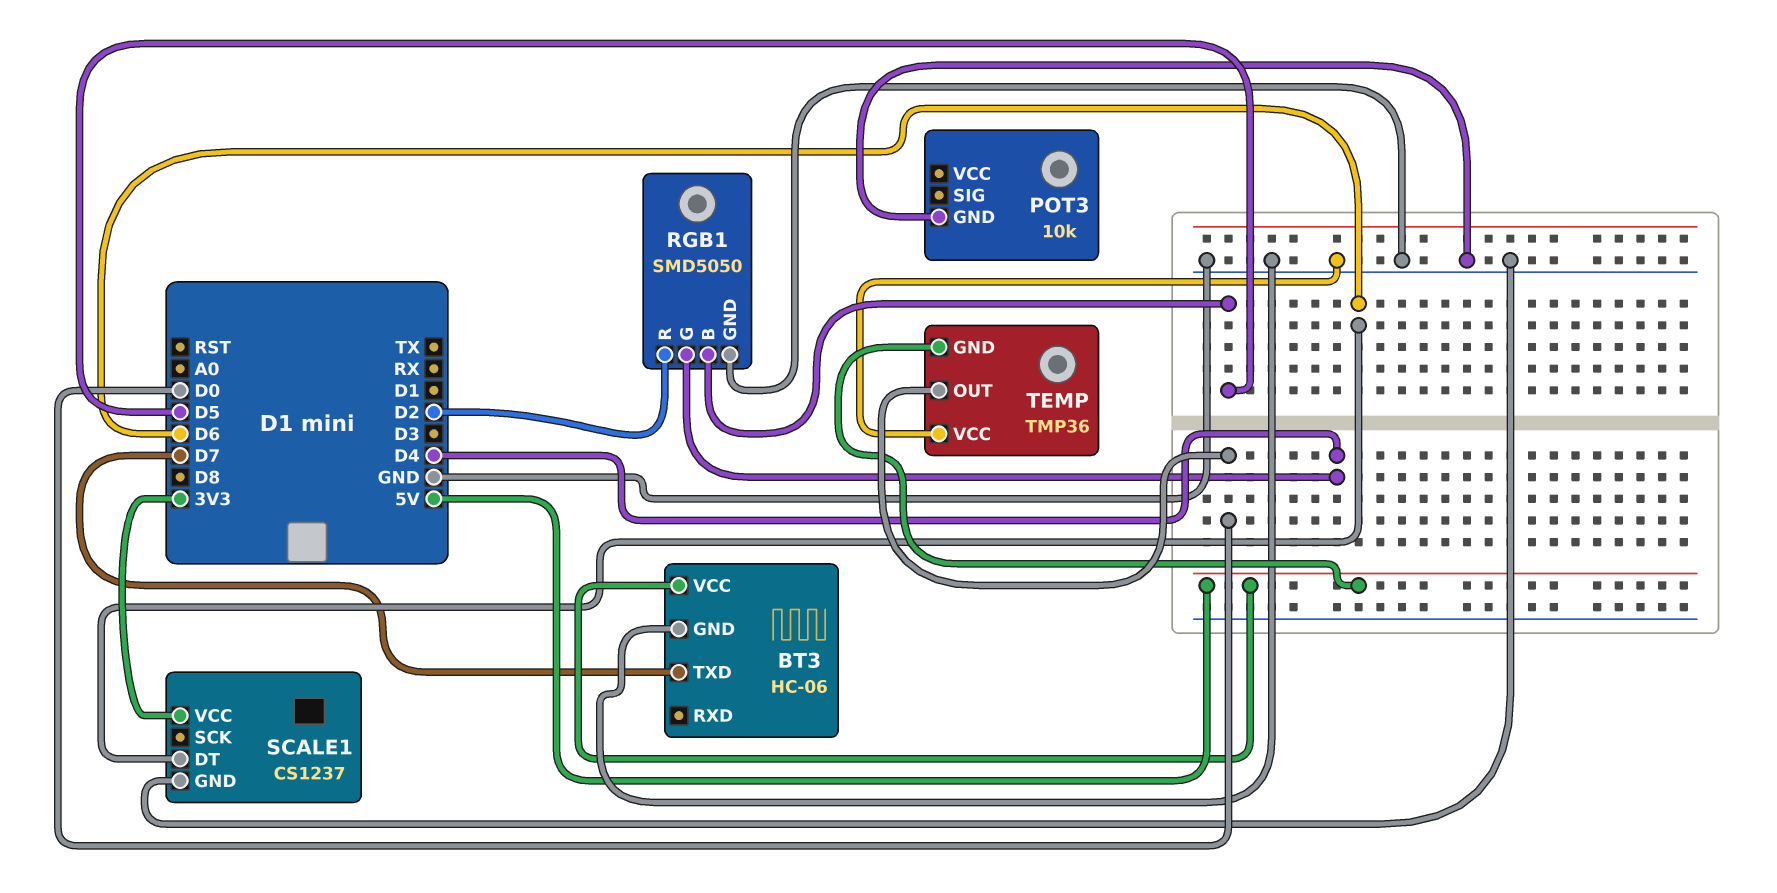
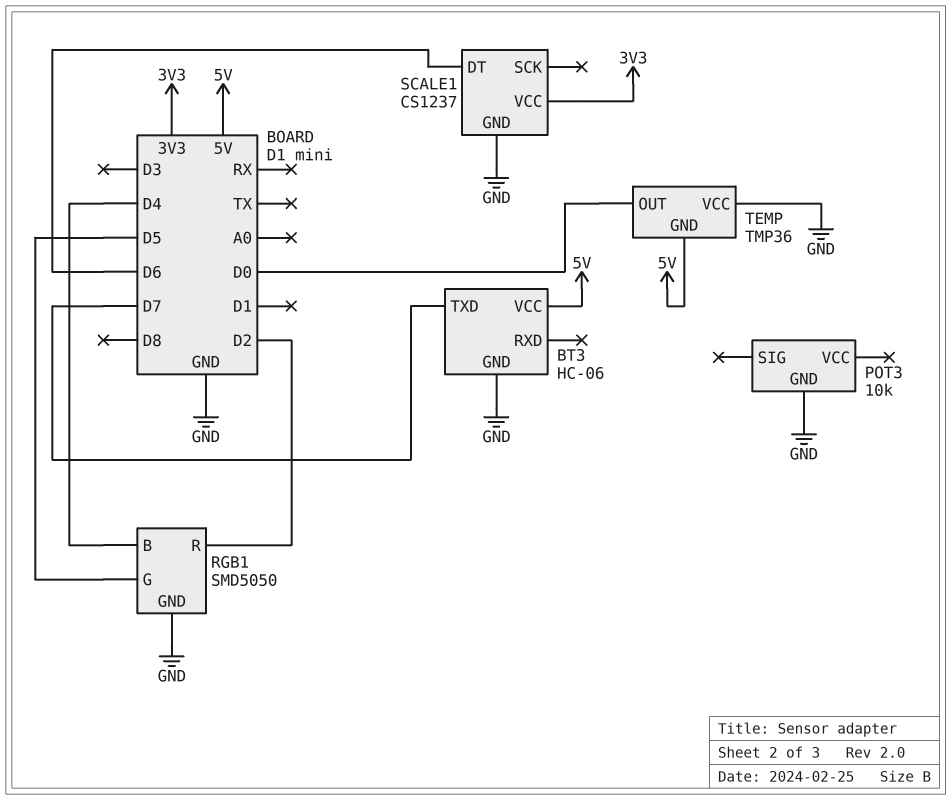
RGB1 pin B: D5 -> D4
RGB1 pin G: D4 -> D5

